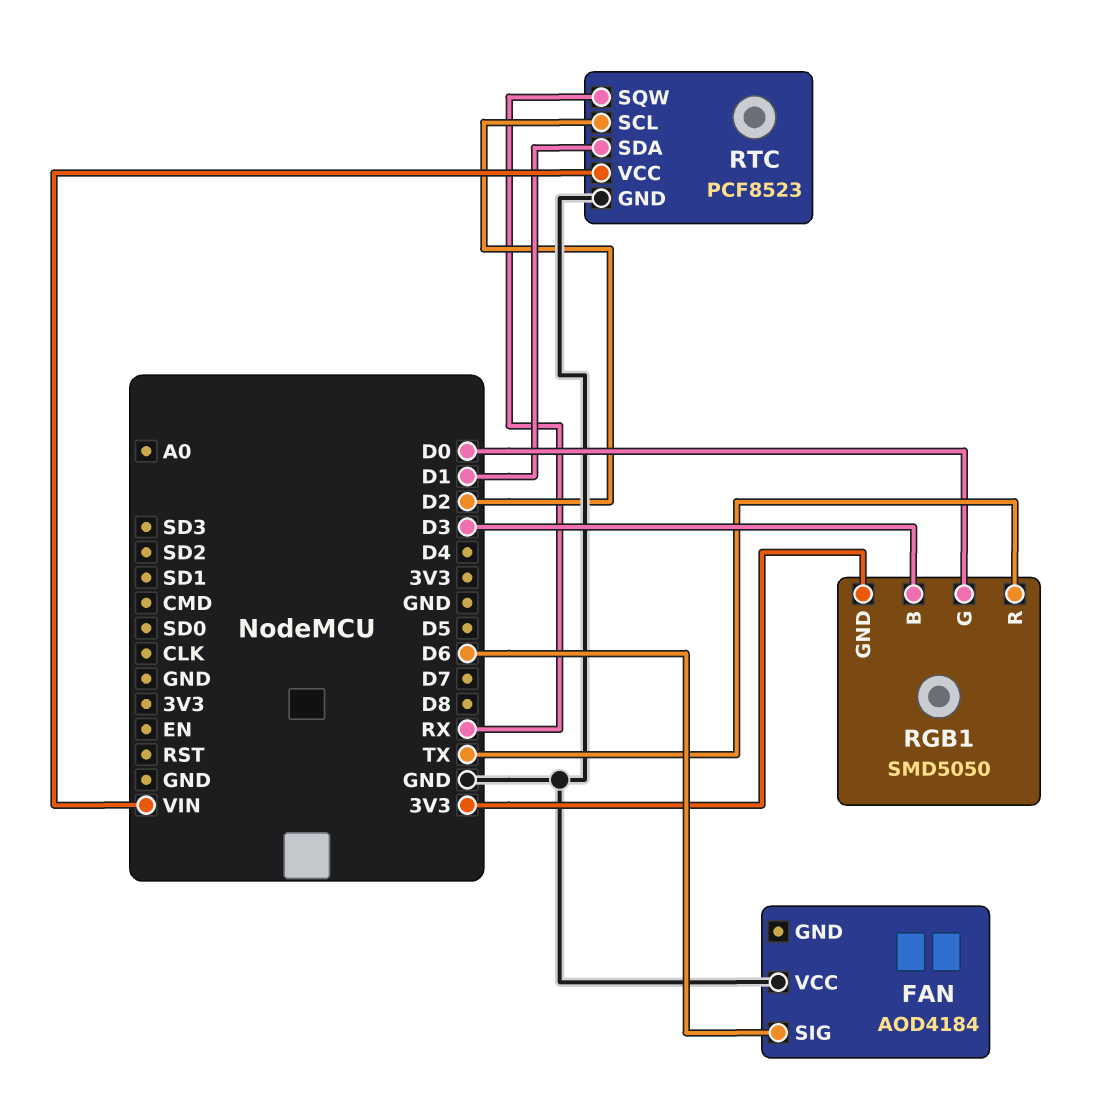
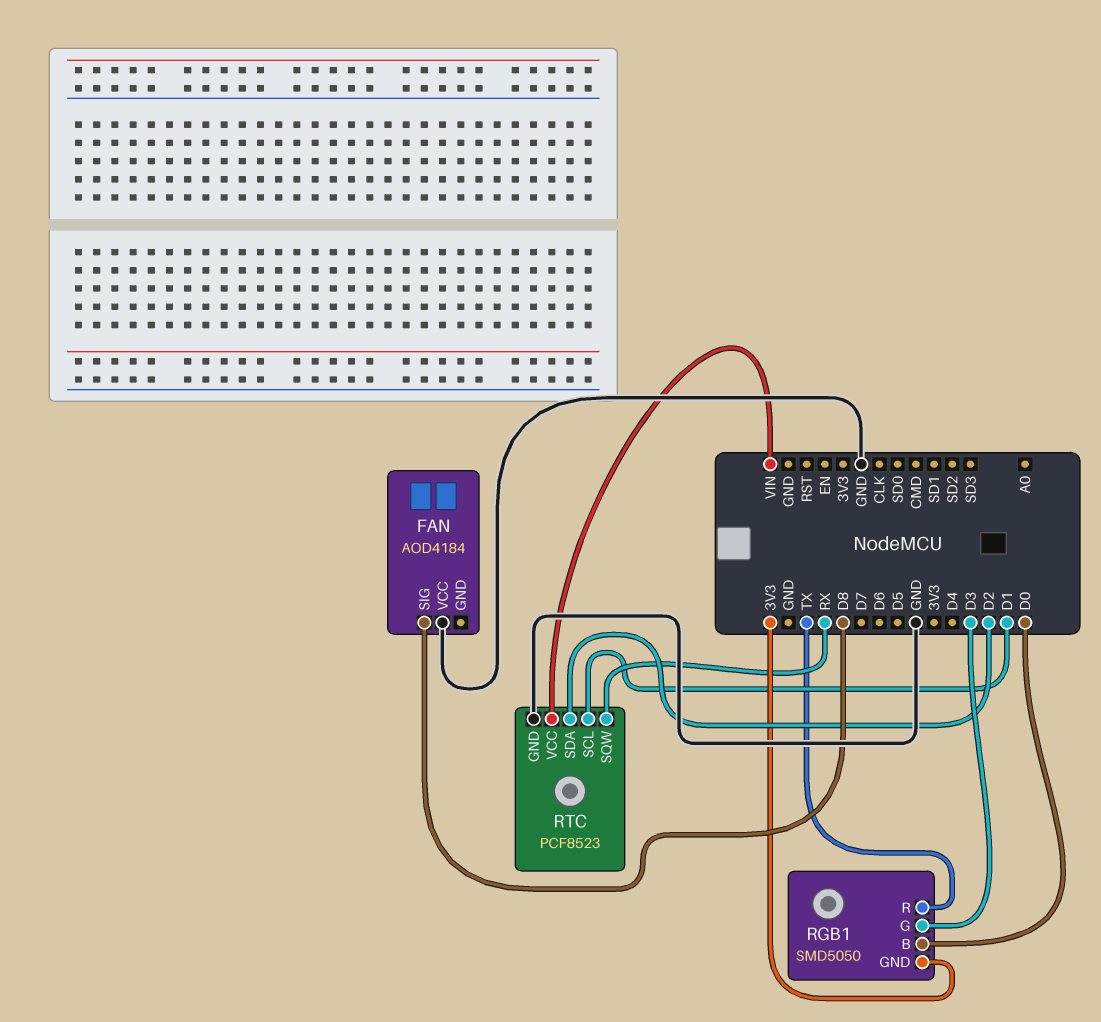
FAN pin SIG: D6 -> D8
RGB1 pin B: D3 -> D0
RGB1 pin G: D0 -> D3
RTC pin SCL: D2 -> D1
RTC pin SDA: D1 -> D2

